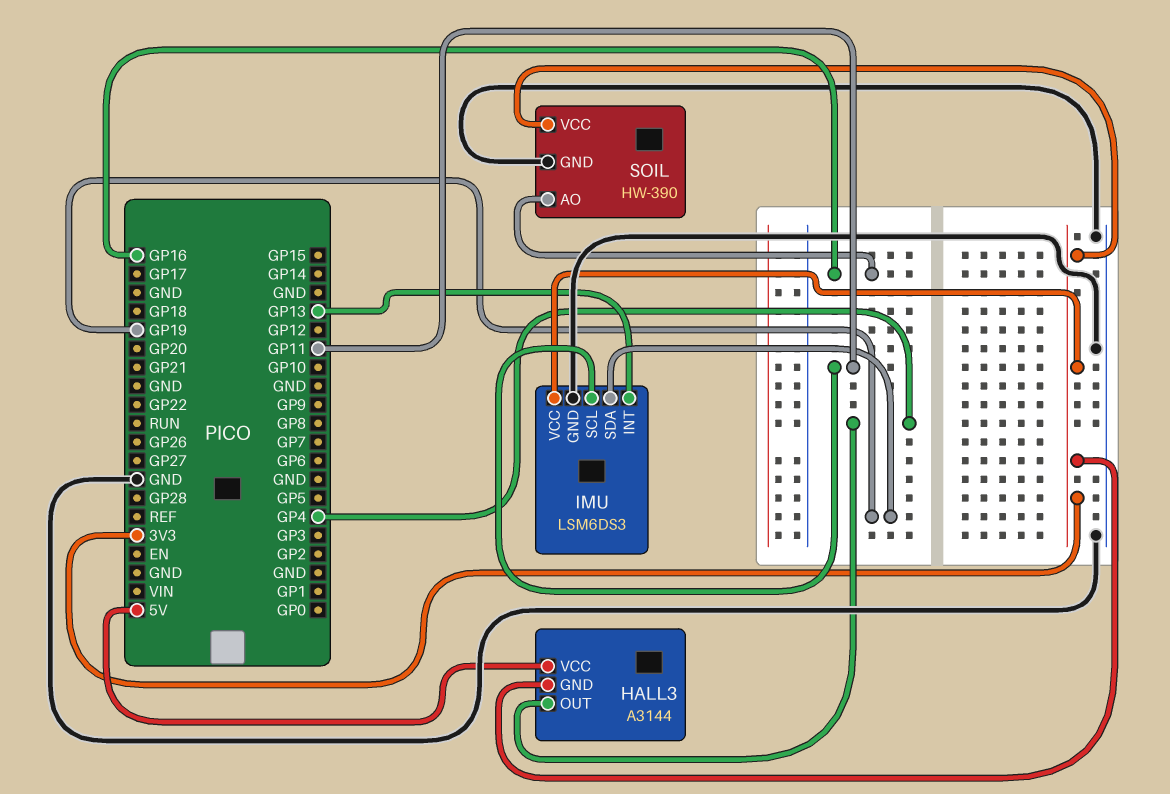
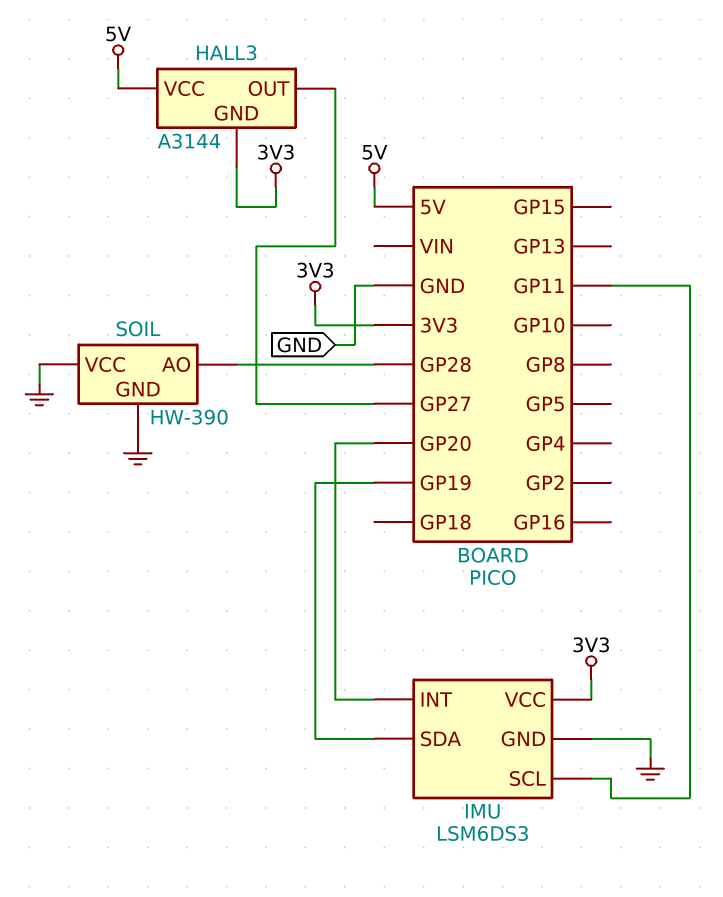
HALL3 pin OUT: GP4 -> GP27
IMU pin INT: GP13 -> GP20
SOIL pin AO: GP16 -> GP28
SOIL pin VCC: 3V3 -> GND

